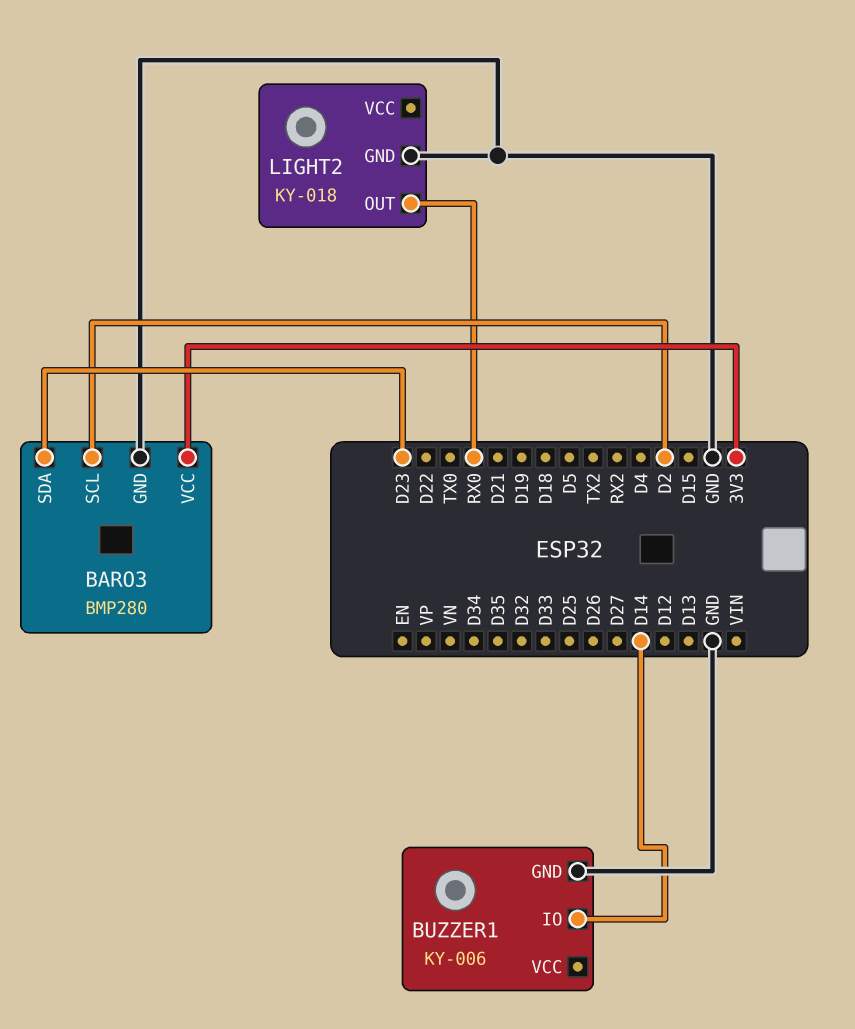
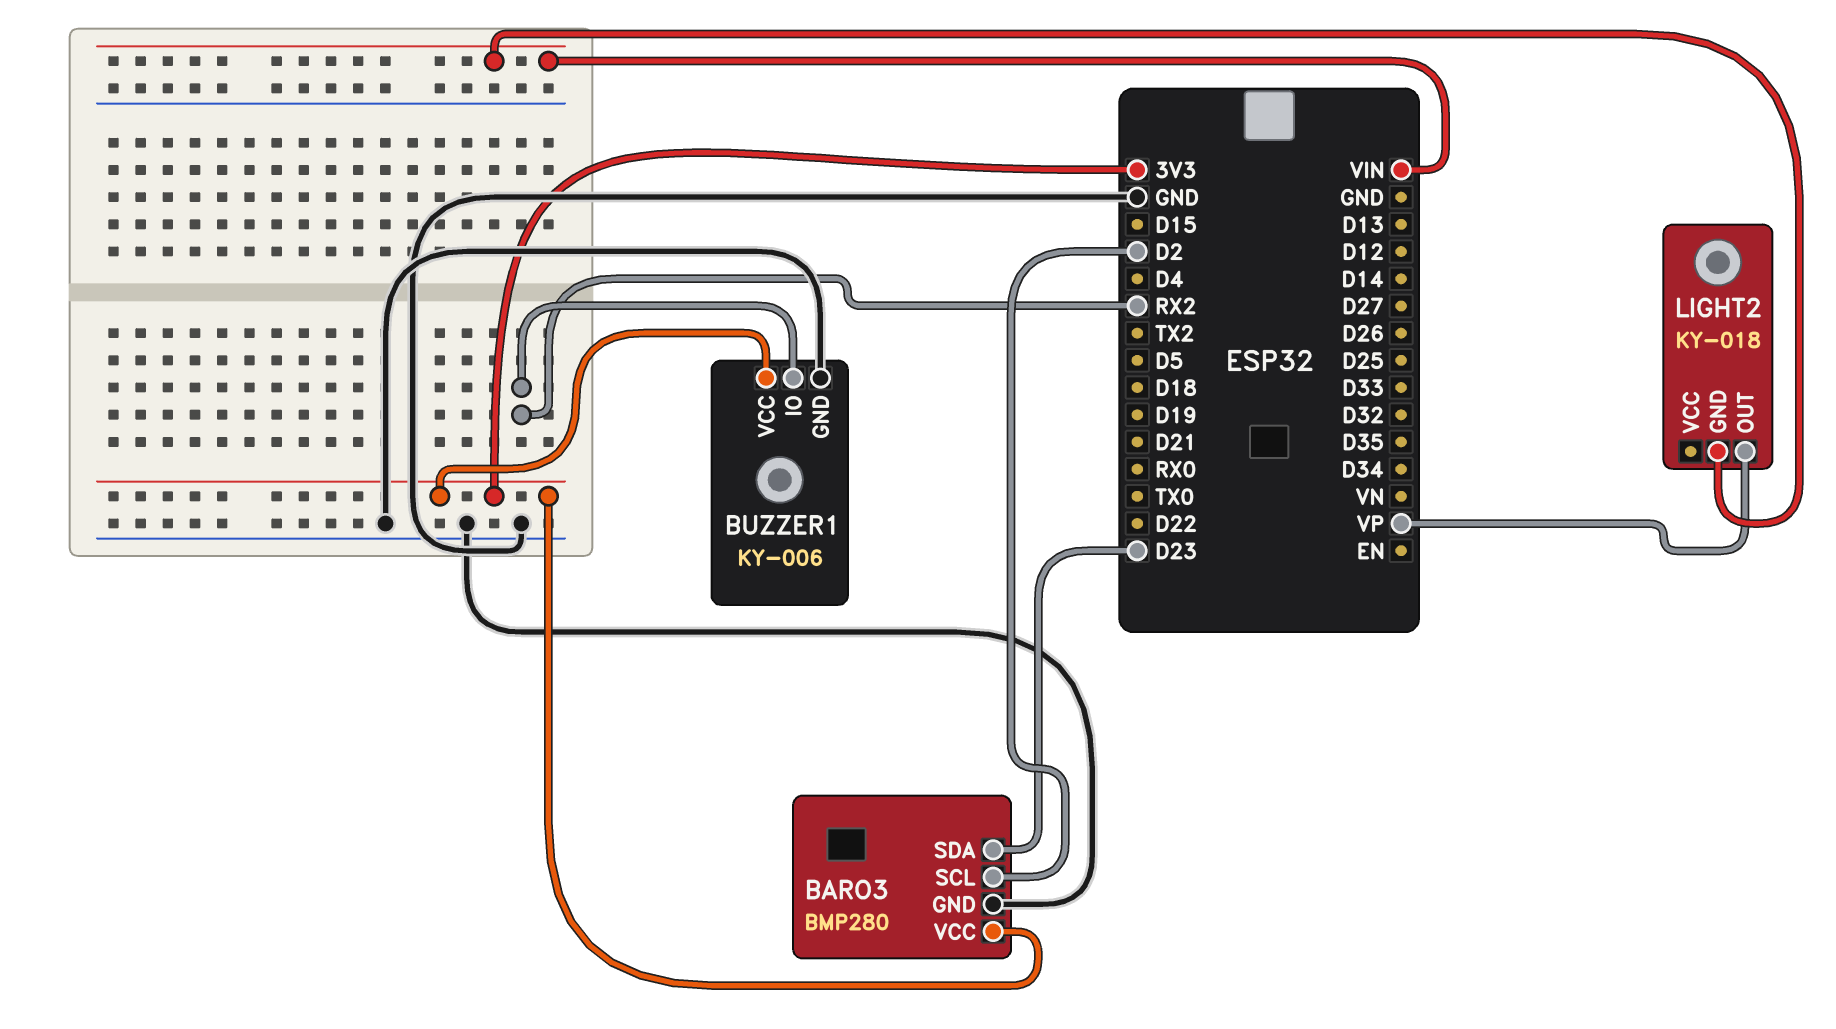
BUZZER1 pin IO: D14 -> RX2
BUZZER1 pin VCC: none -> 3V3
LIGHT2 pin GND: GND -> VIN
LIGHT2 pin OUT: RX0 -> VP

